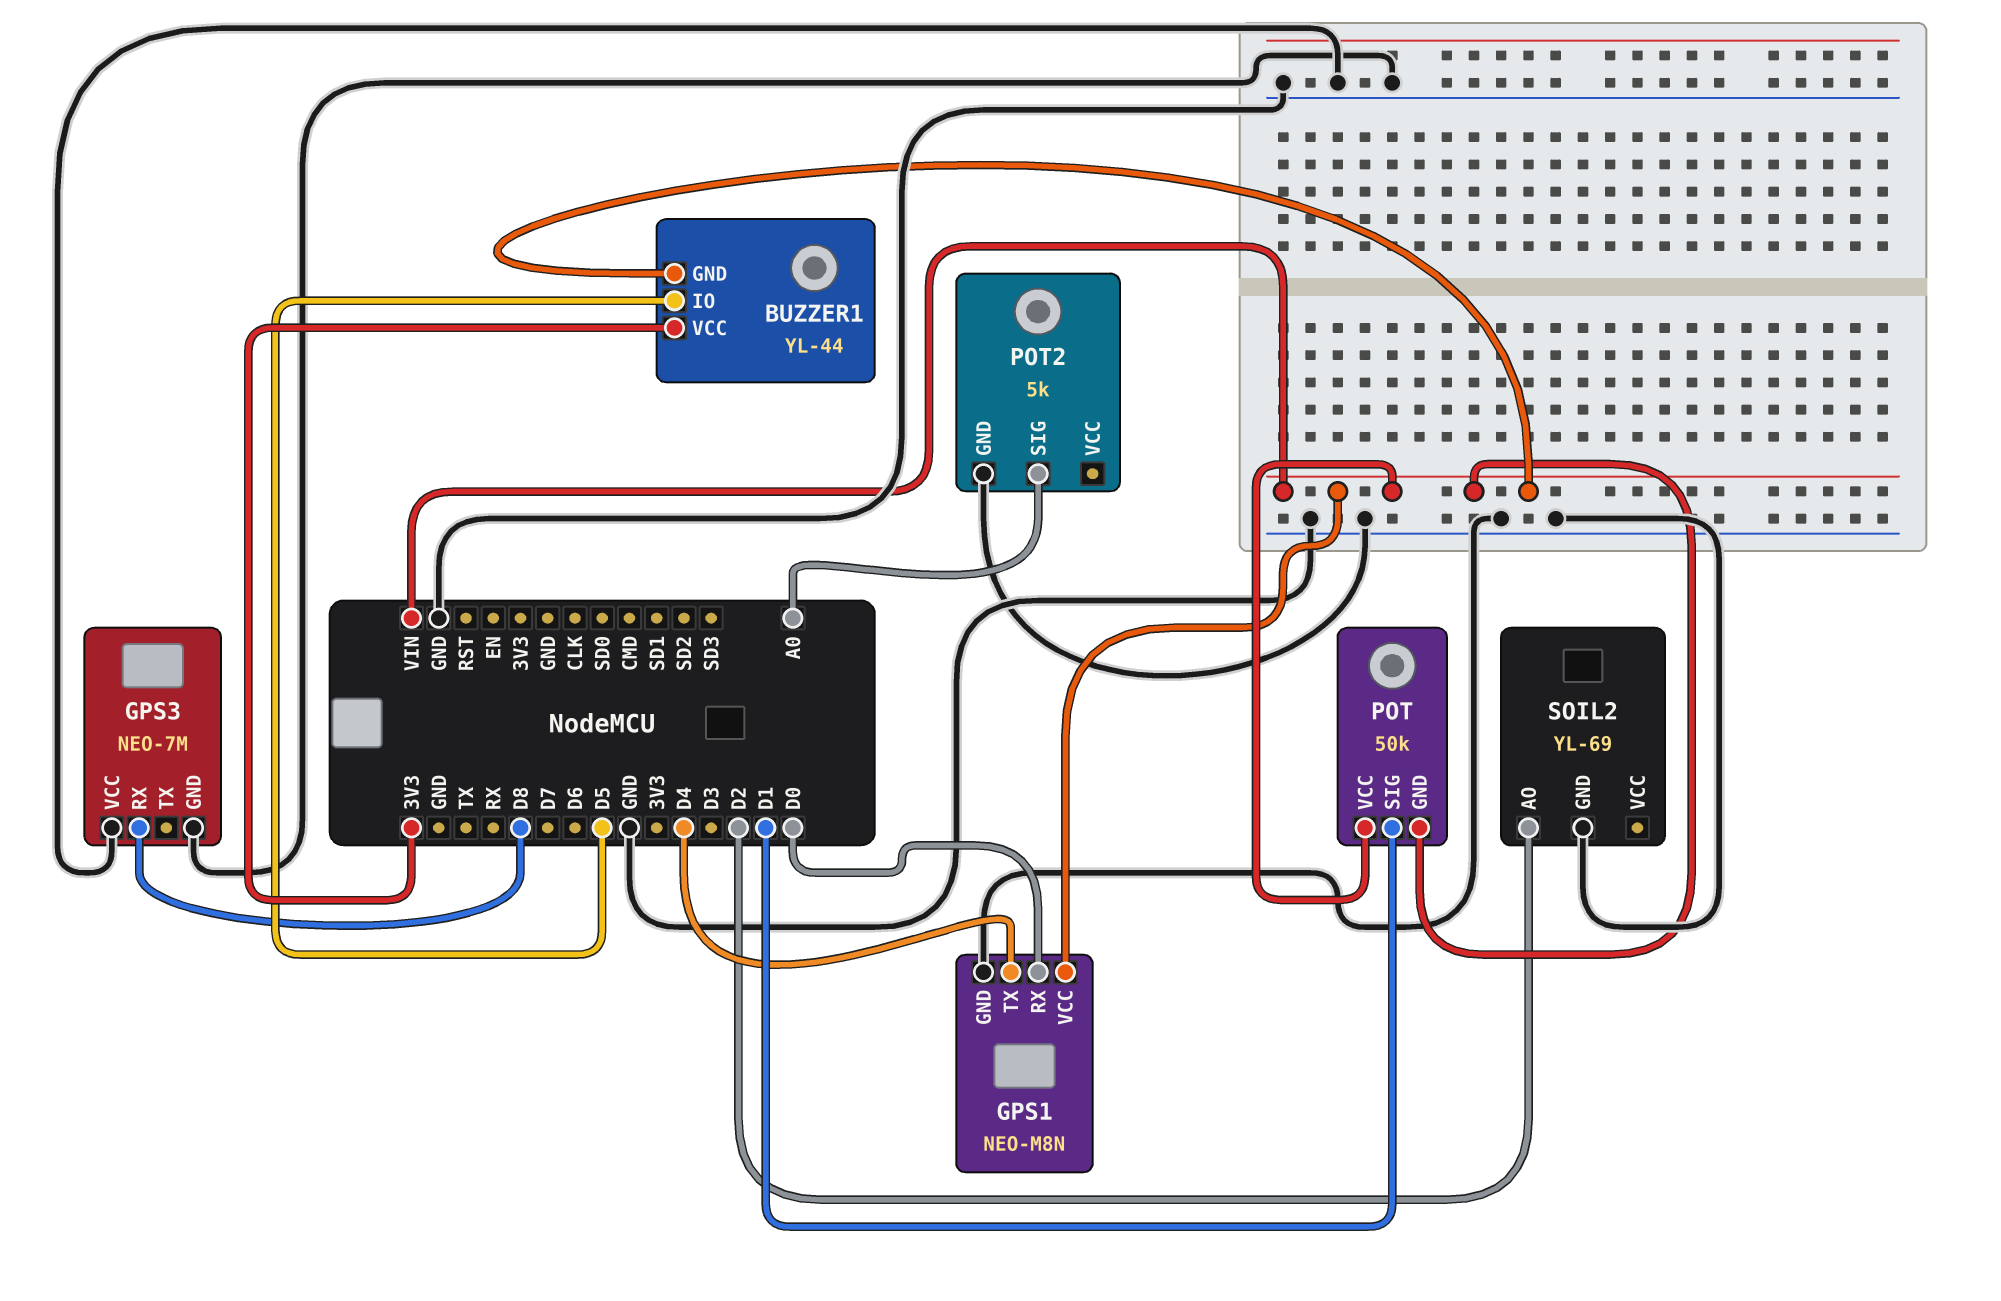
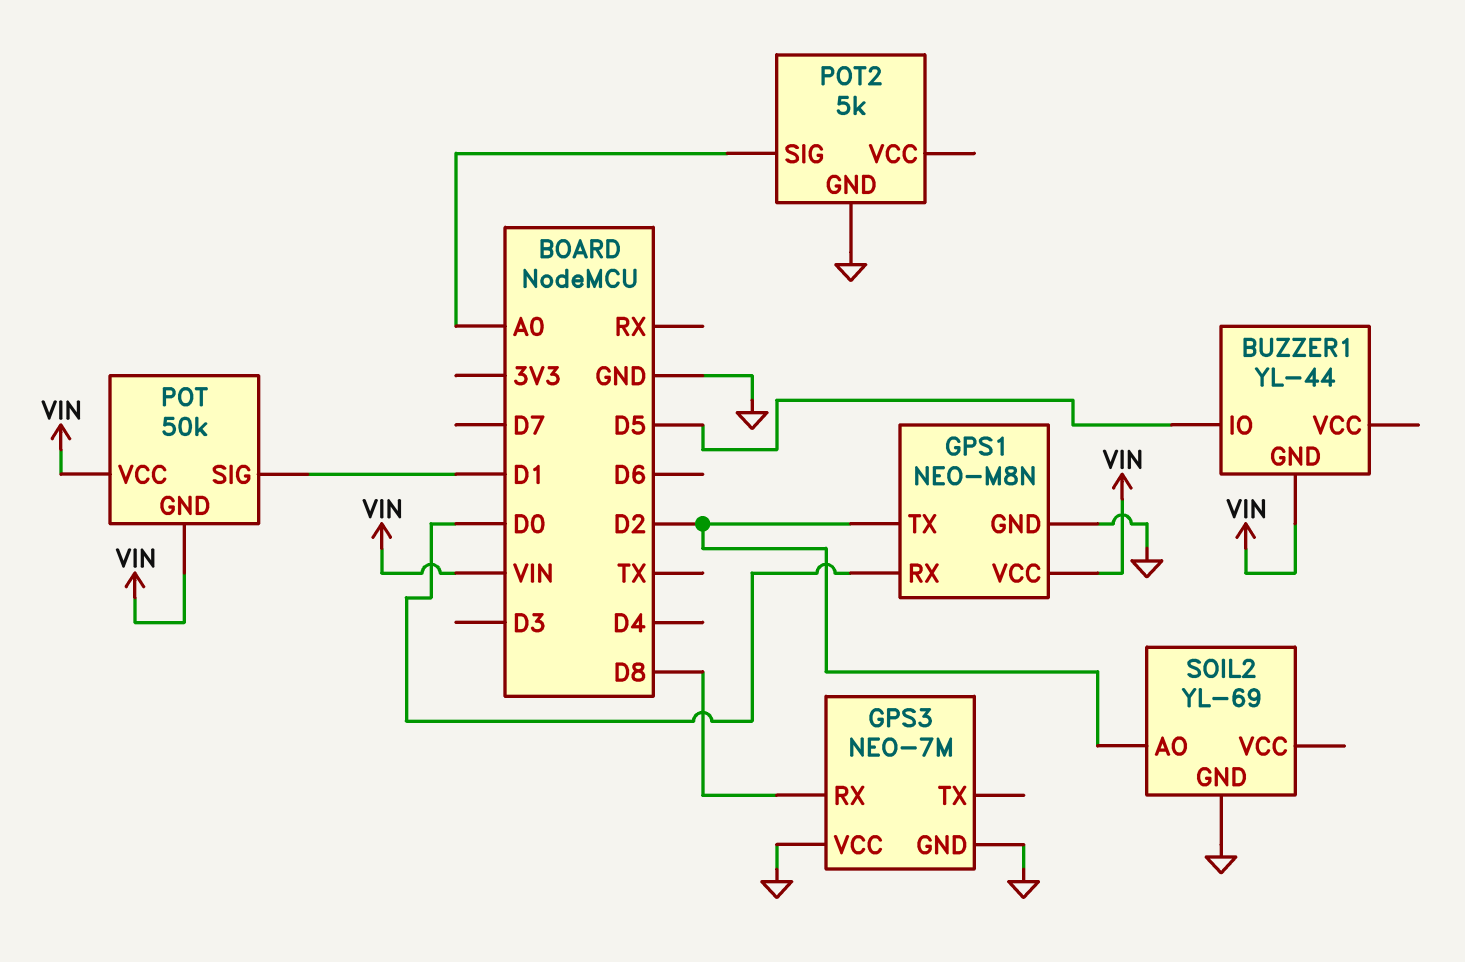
BUZZER1 pin VCC: 3V3 -> none
GPS1 pin TX: D4 -> D2

